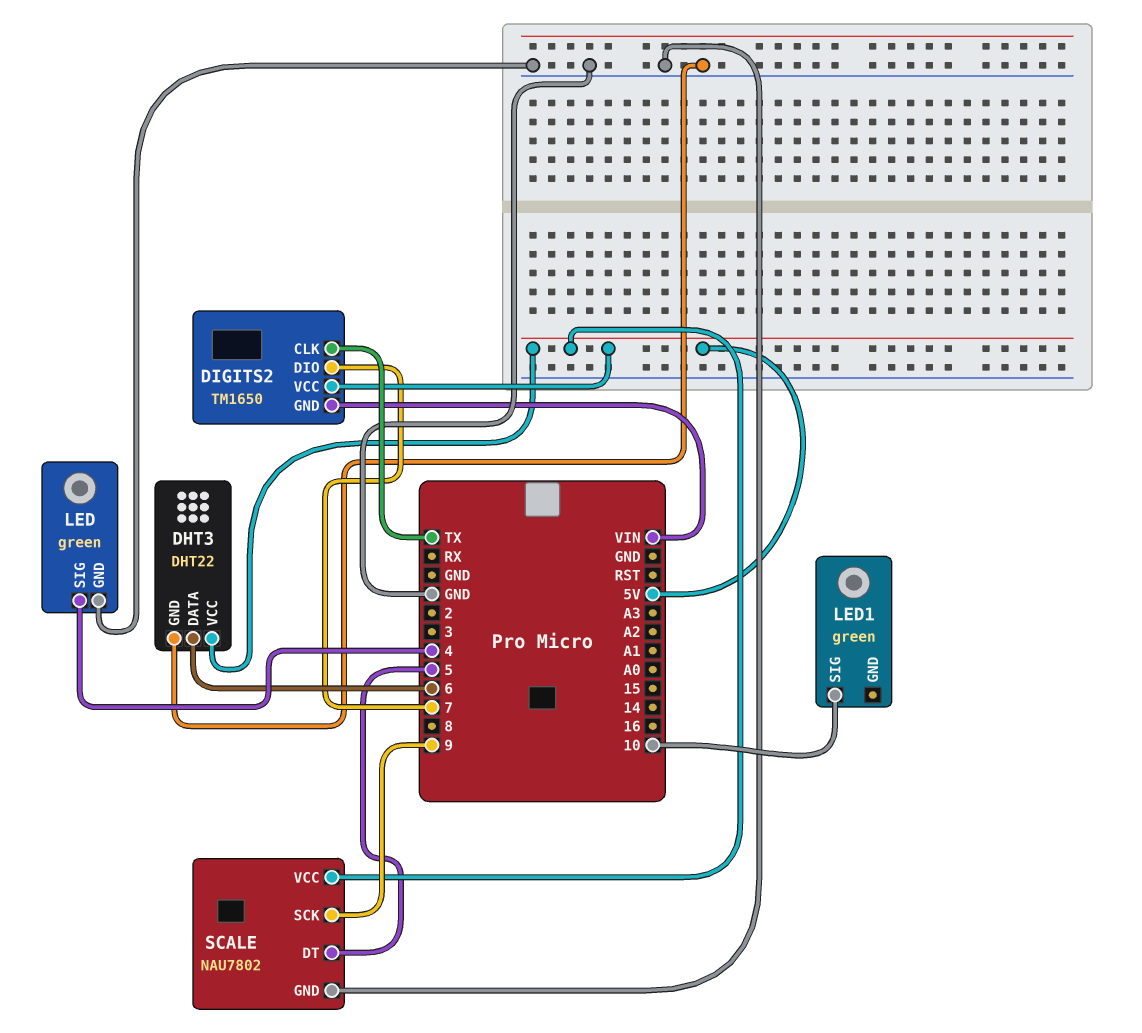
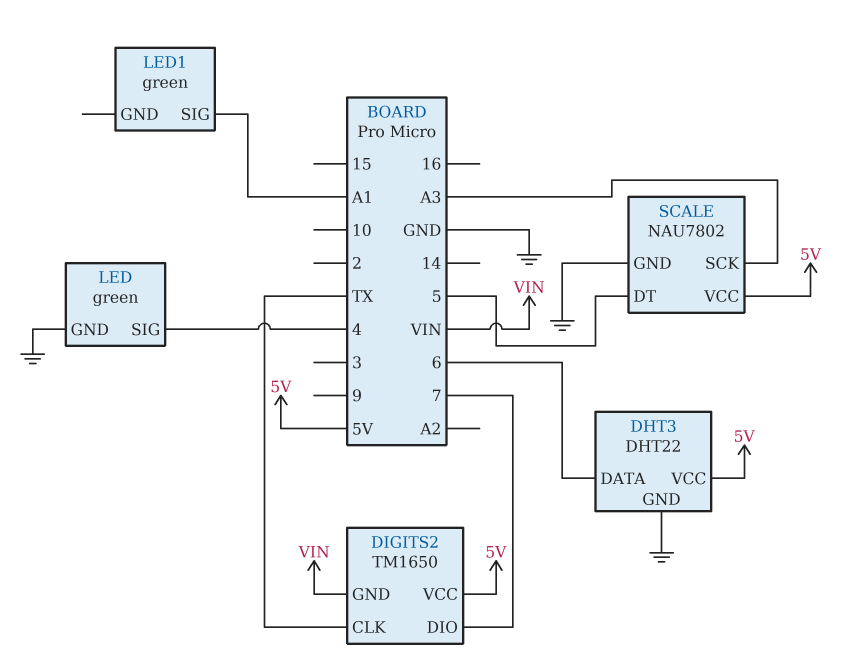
LED1 pin SIG: 10 -> A1
SCALE pin SCK: 9 -> A3

